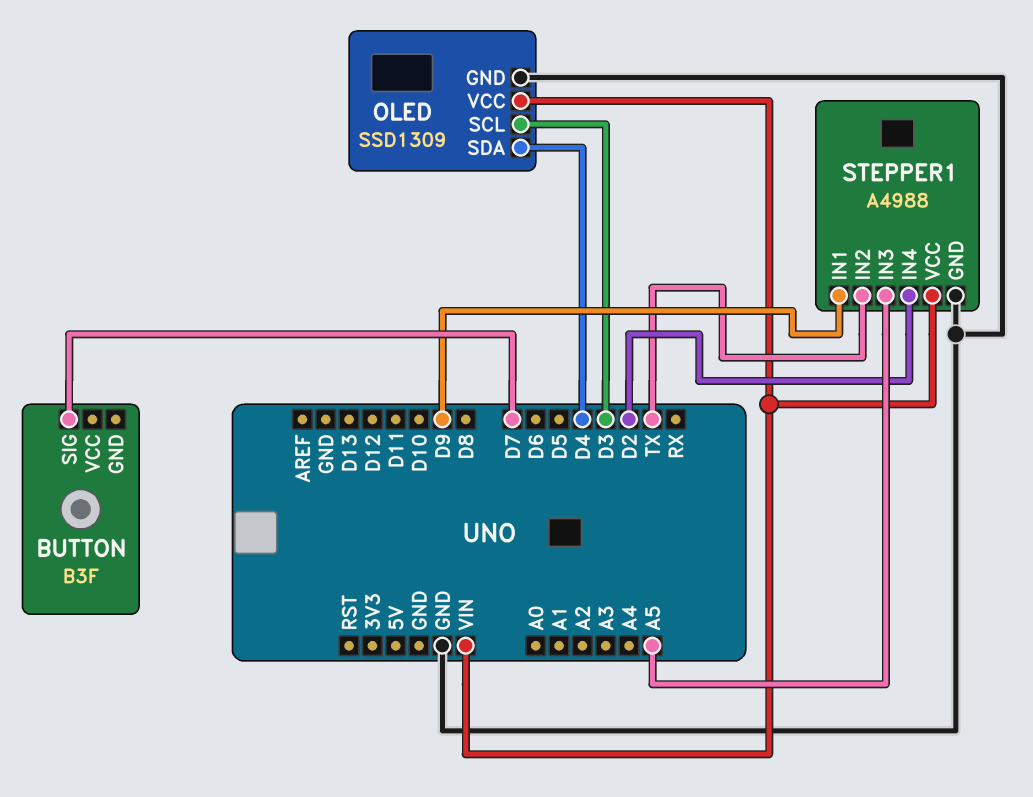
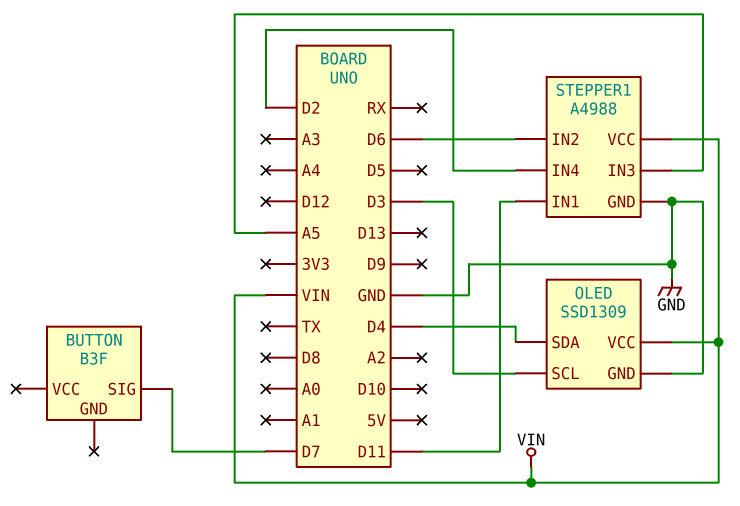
STEPPER1 pin IN1: D9 -> D11
STEPPER1 pin IN2: TX -> D6

